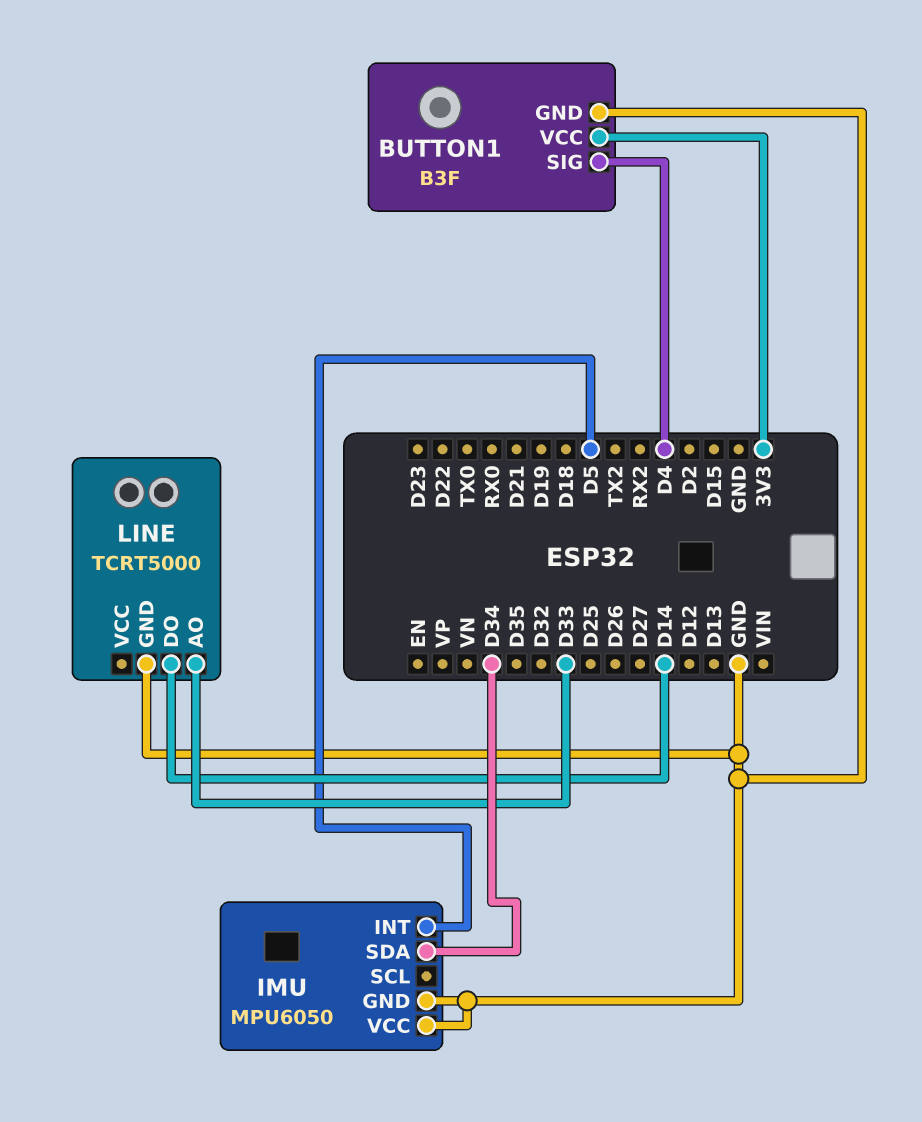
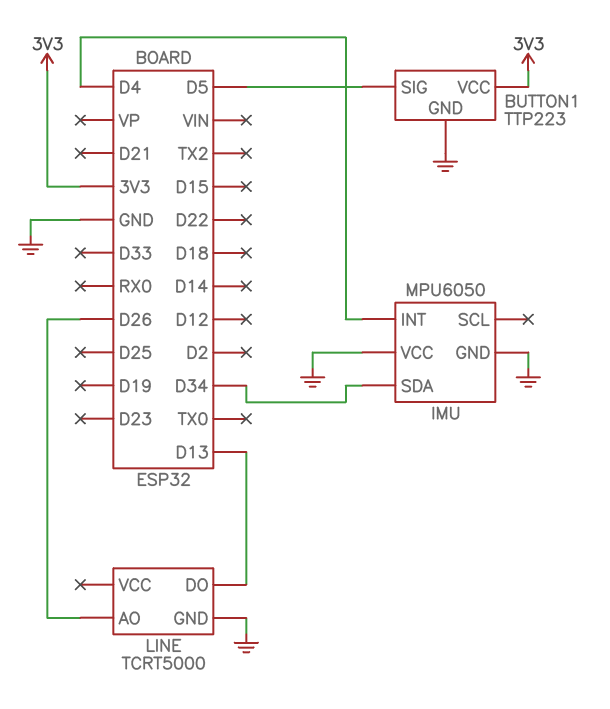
BUTTON1: B3F -> TTP223
BUTTON1 pin SIG: D4 -> D5
IMU pin INT: D5 -> D4
LINE pin AO: D33 -> D26
LINE pin DO: D14 -> D13

